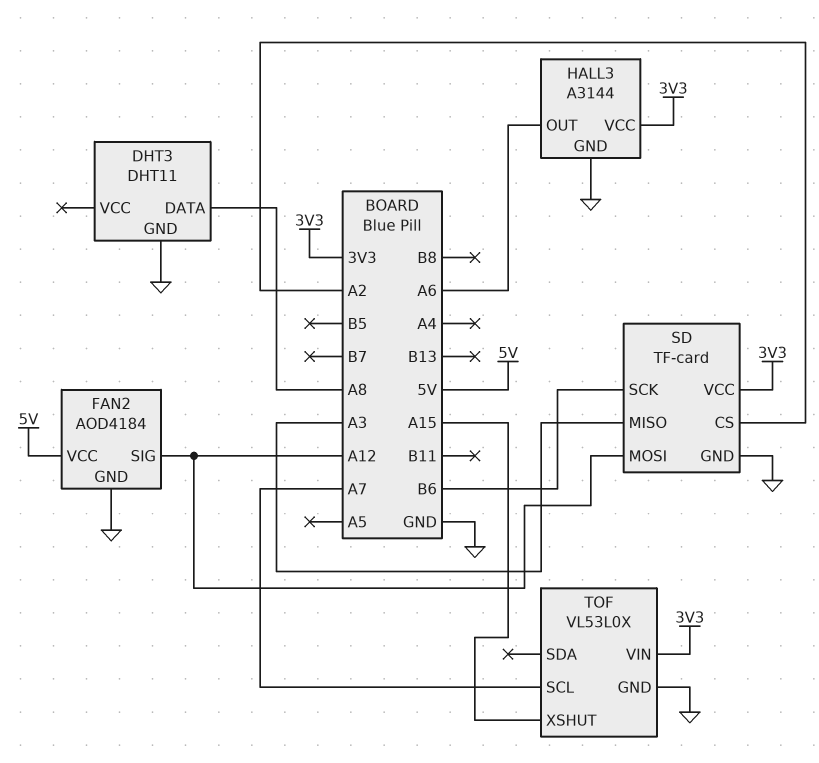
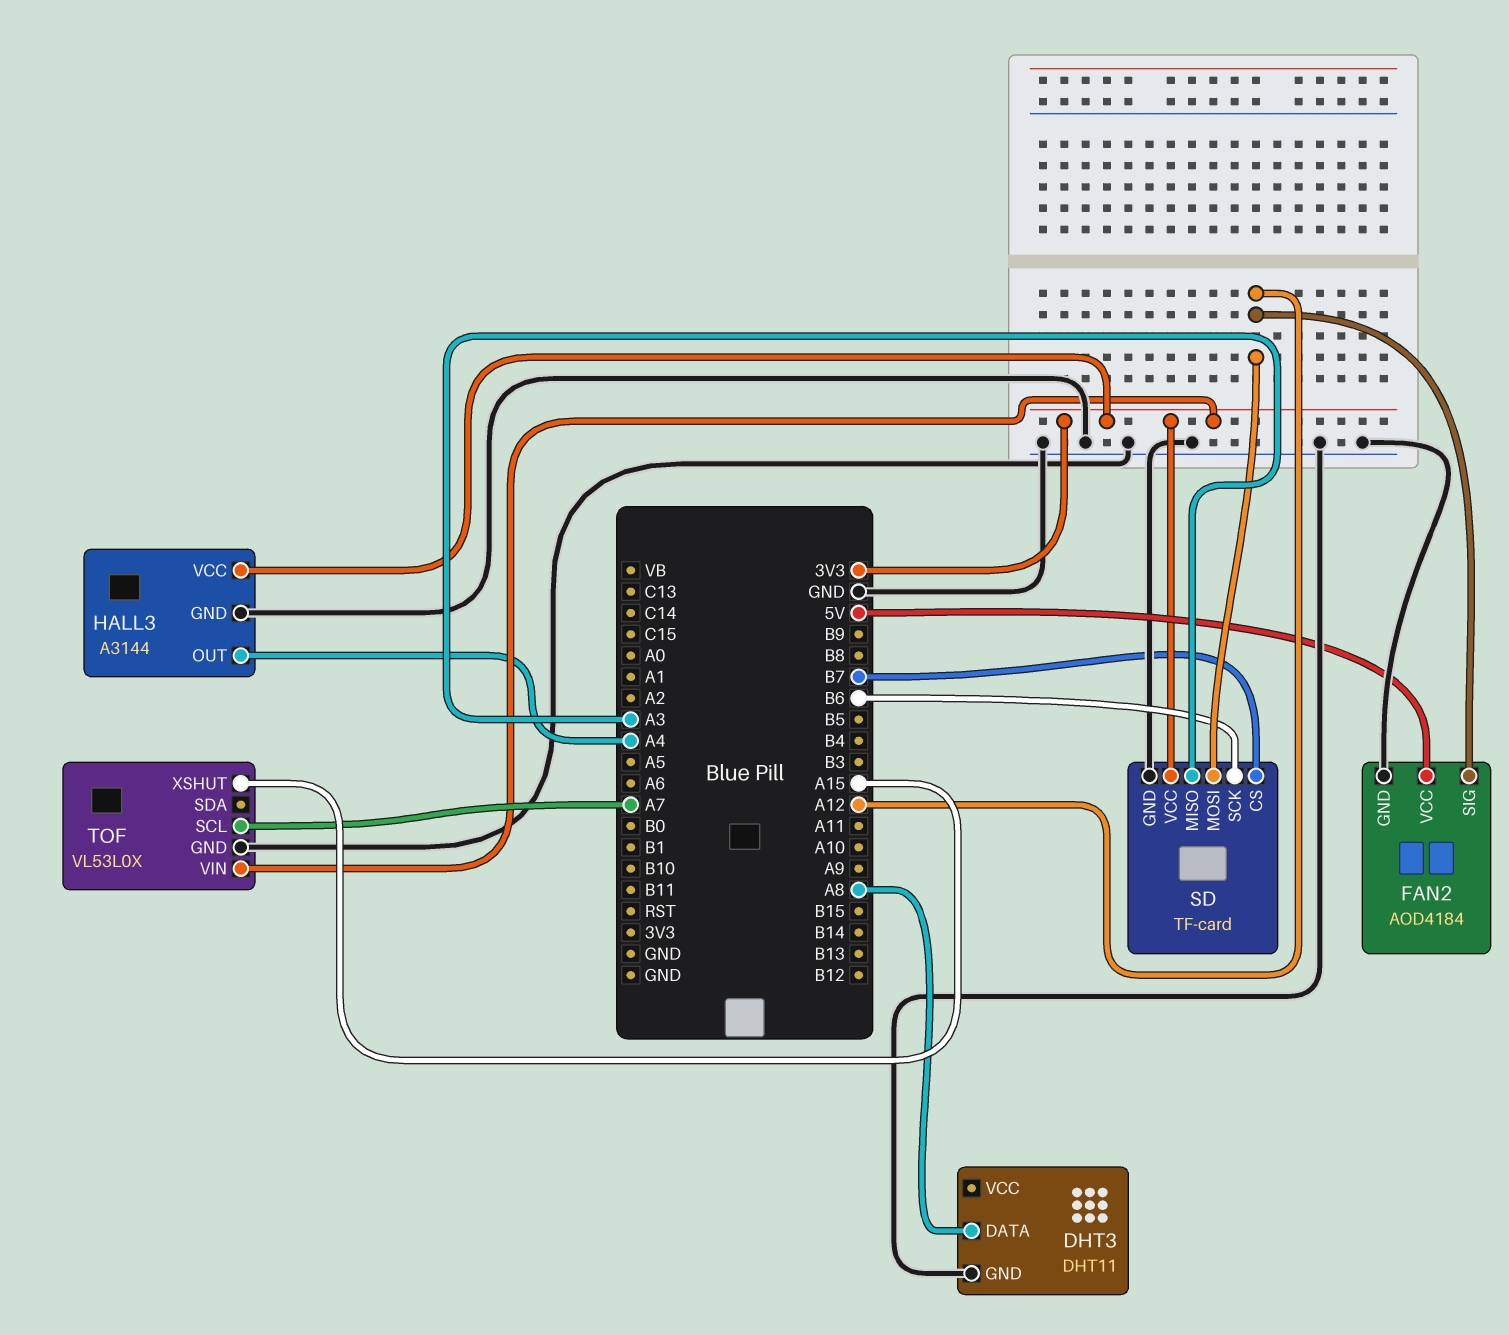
HALL3 pin OUT: A6 -> A4
SD pin CS: A2 -> B7

